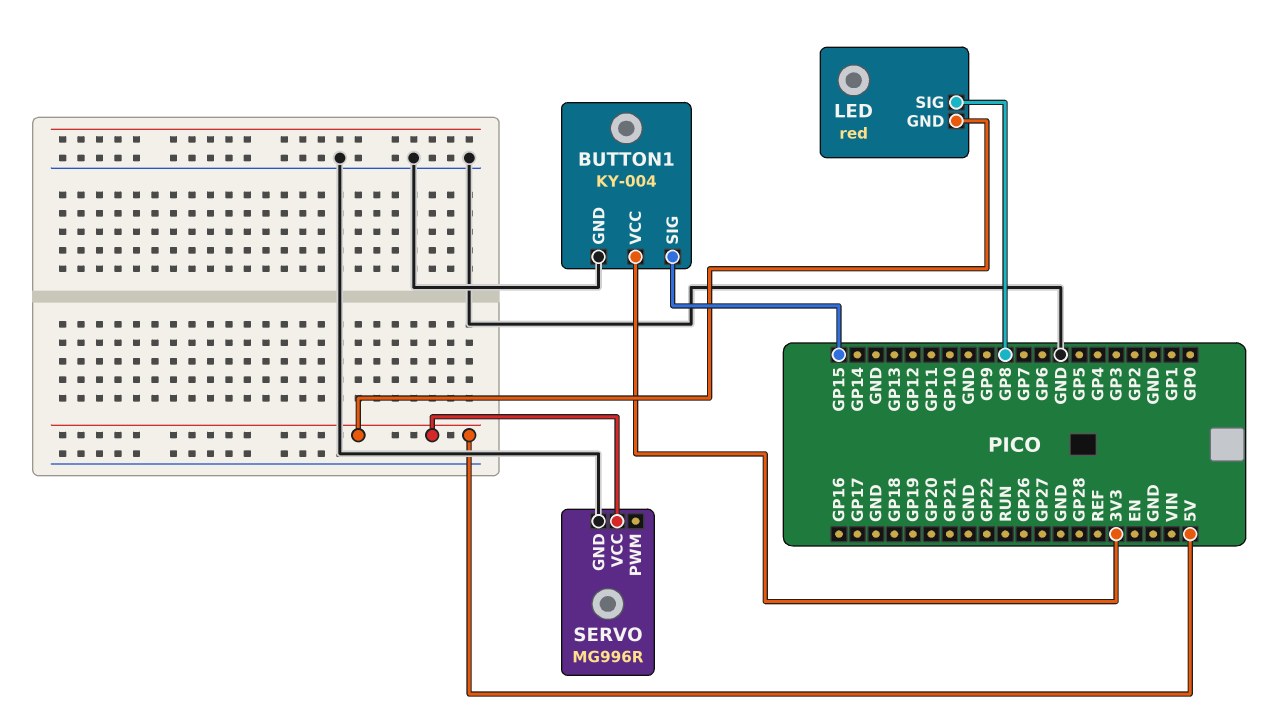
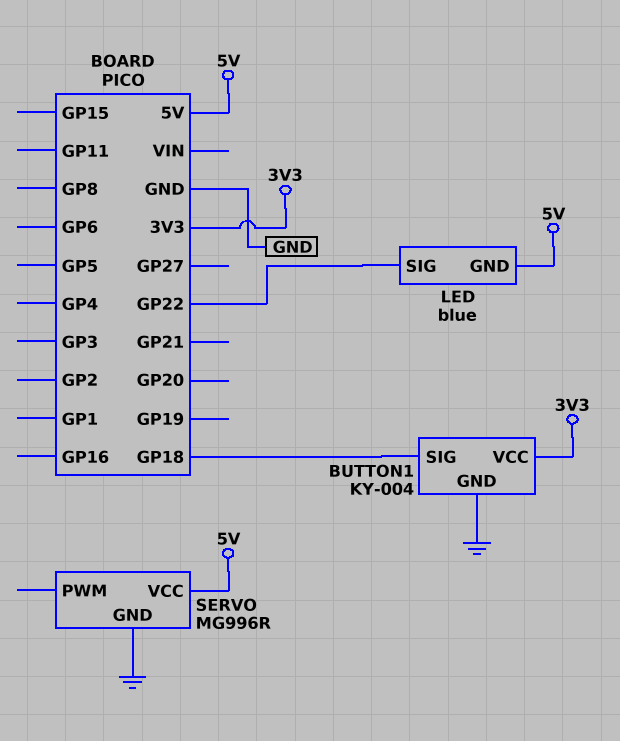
BUTTON1 pin SIG: GP15 -> GP18
LED: red -> blue
LED pin SIG: GP8 -> GP22

